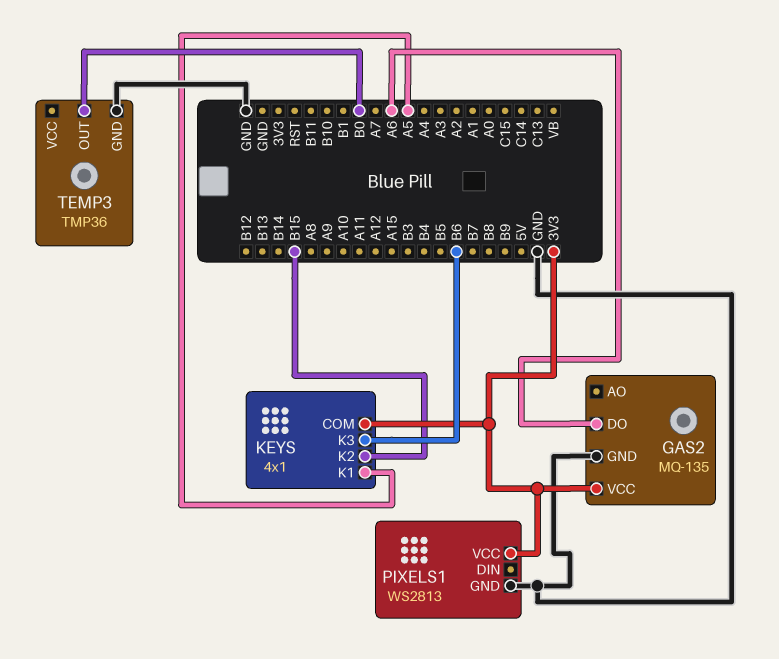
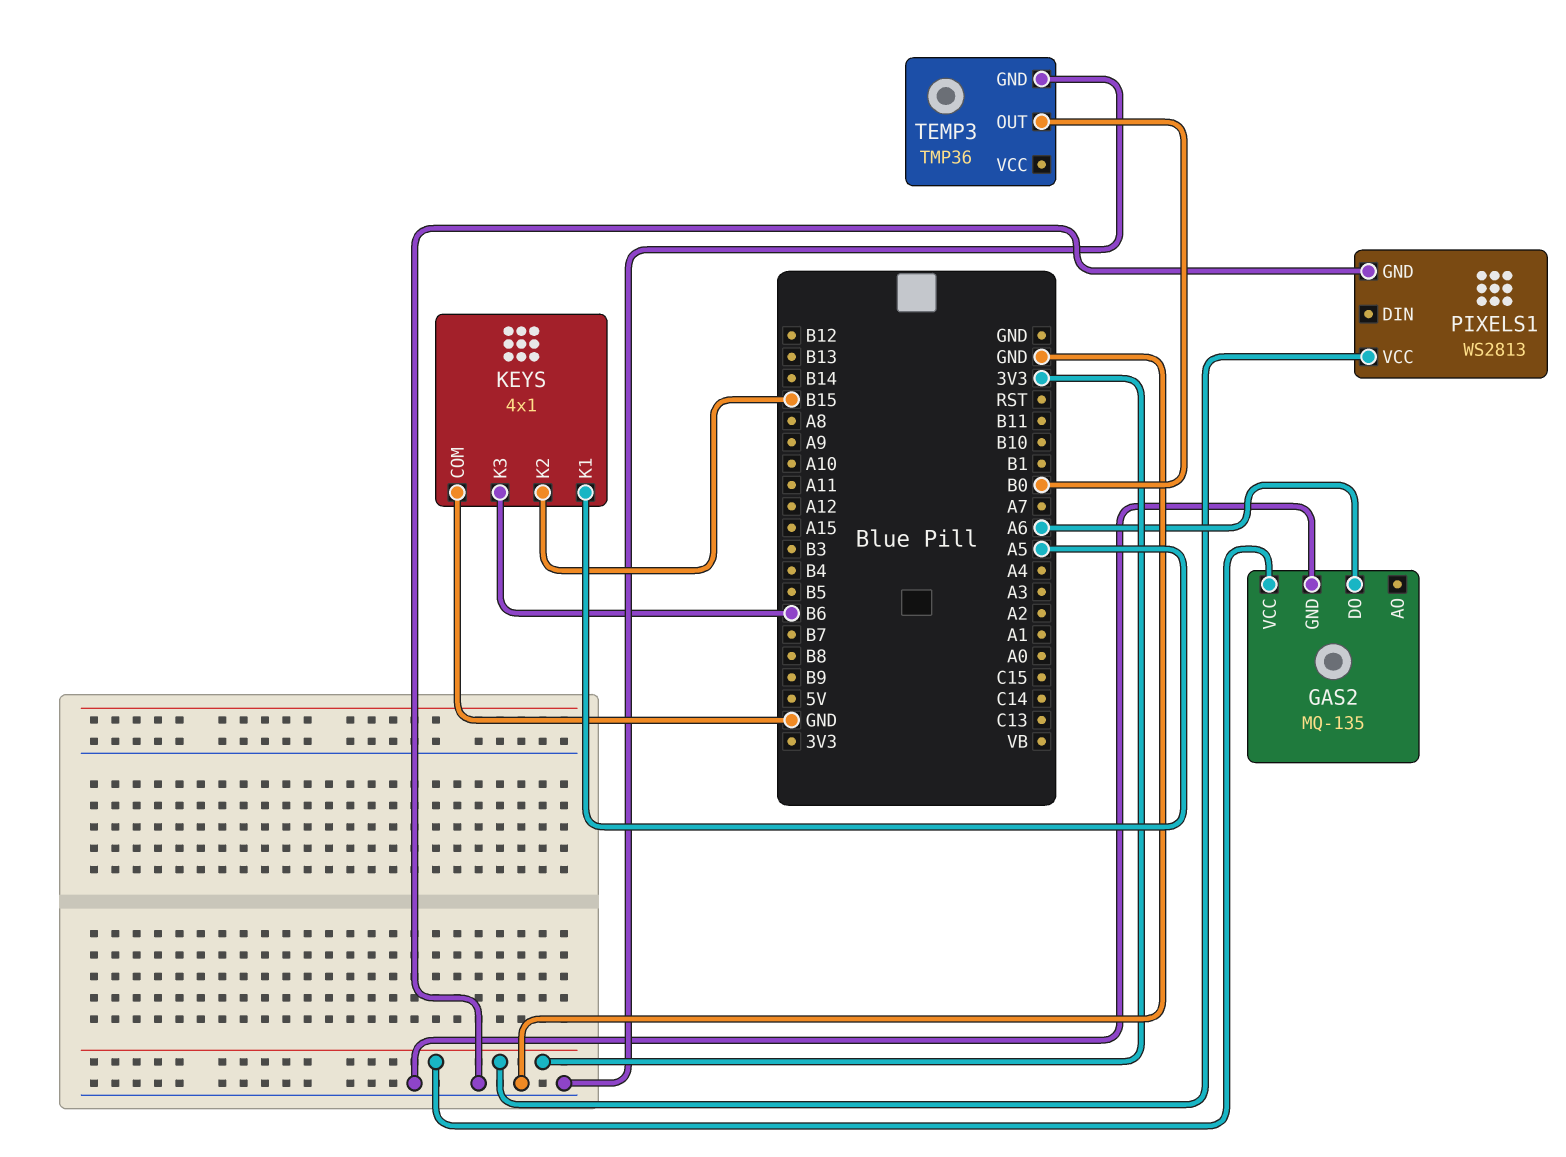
KEYS pin COM: 3V3 -> GND

